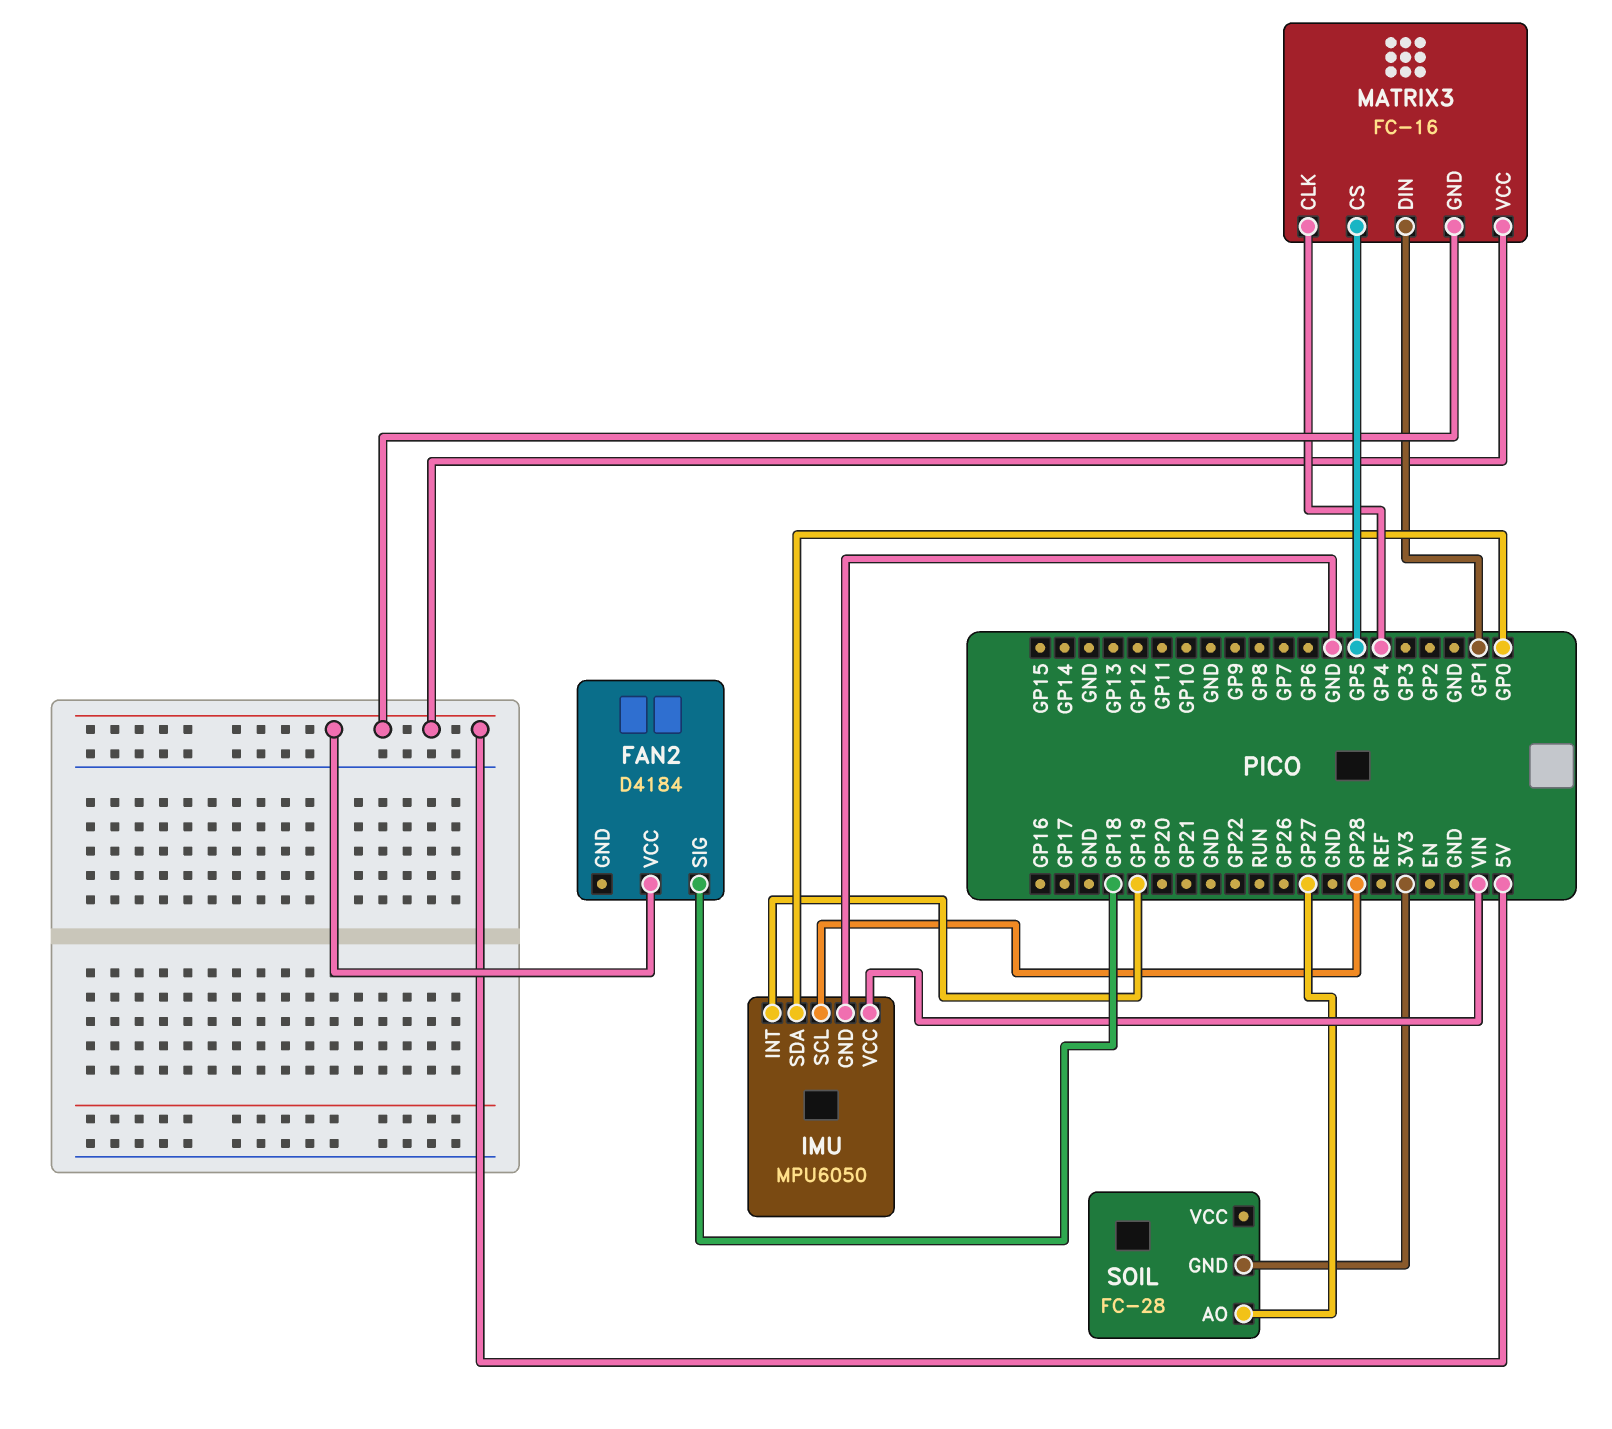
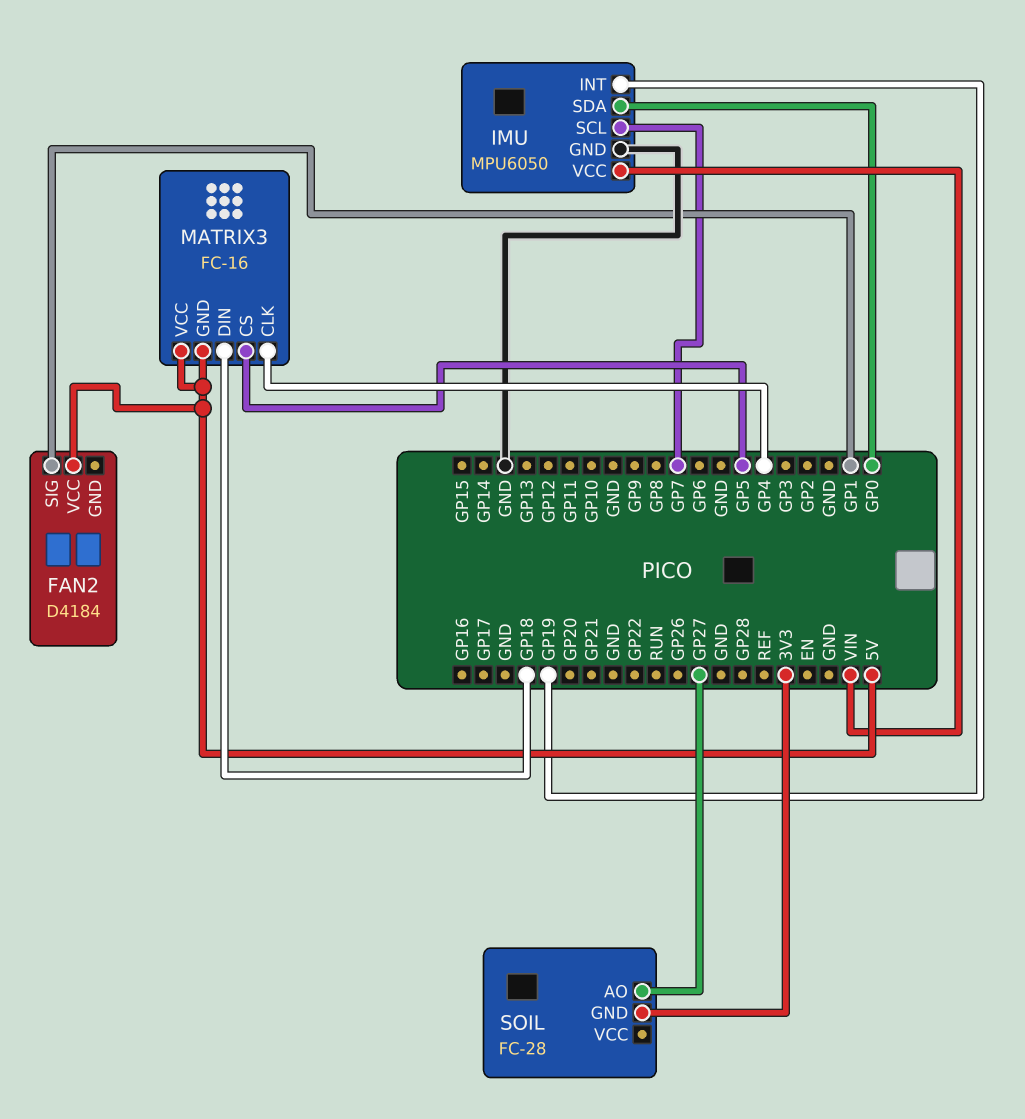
FAN2 pin SIG: GP18 -> GP1
IMU pin SCL: GP28 -> GP7
MATRIX3 pin DIN: GP1 -> GP18

